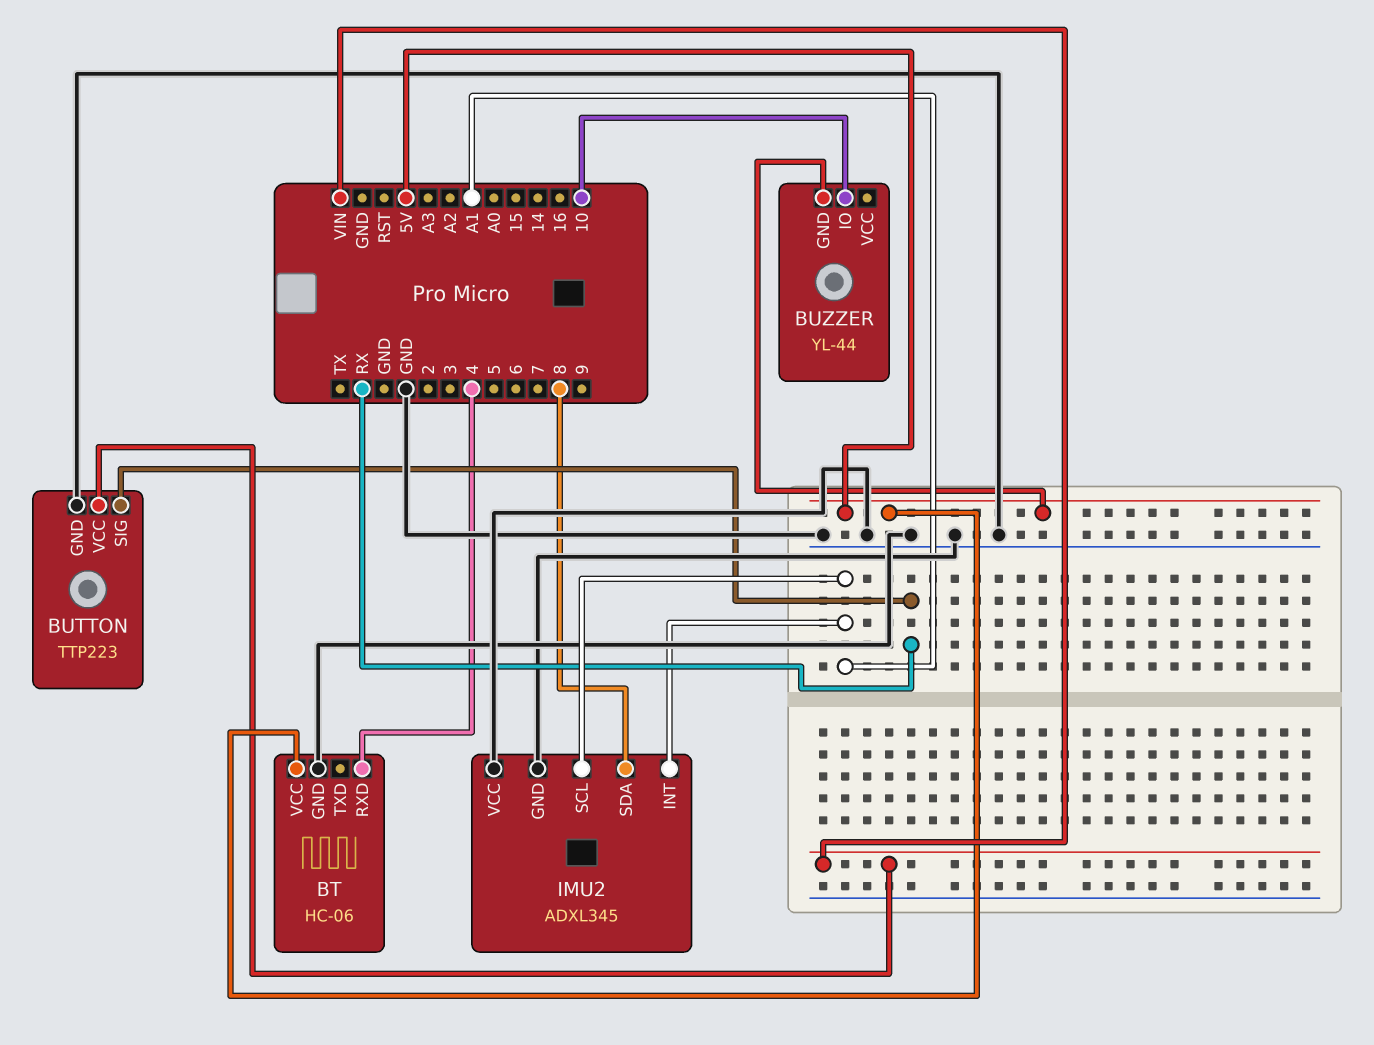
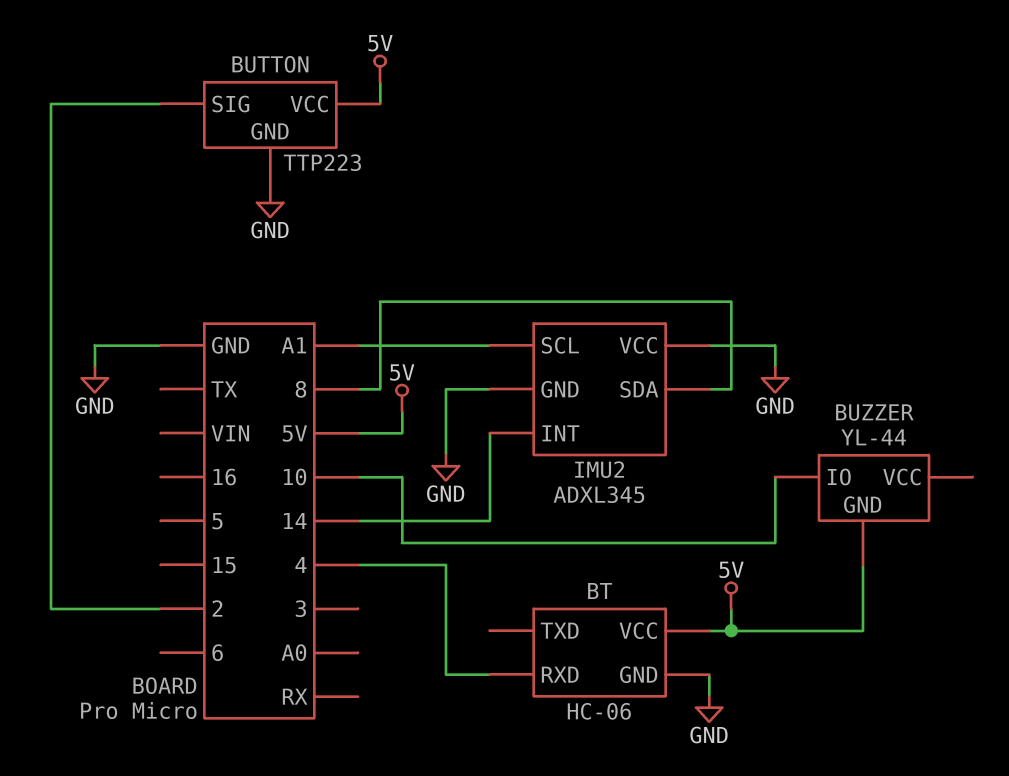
BUTTON pin SIG: RX -> 2
BUTTON pin VCC: VIN -> 5V
IMU2 pin INT: A1 -> 14

